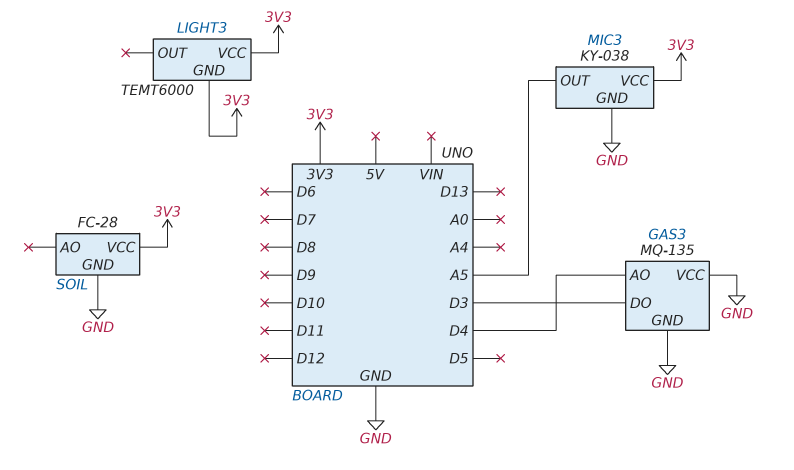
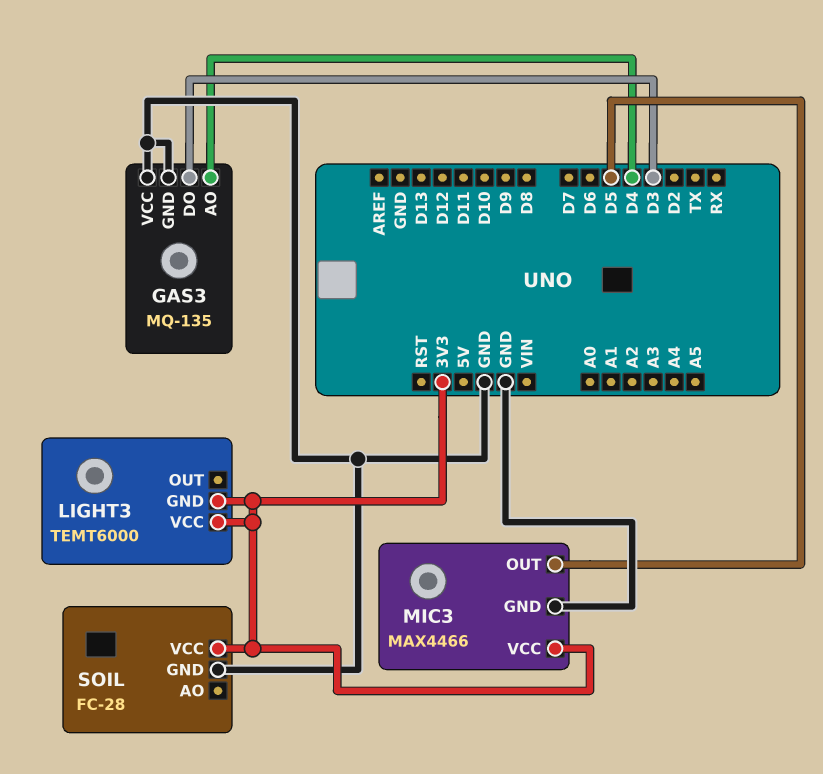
MIC3: KY-038 -> MAX4466
MIC3 pin OUT: A5 -> D5

